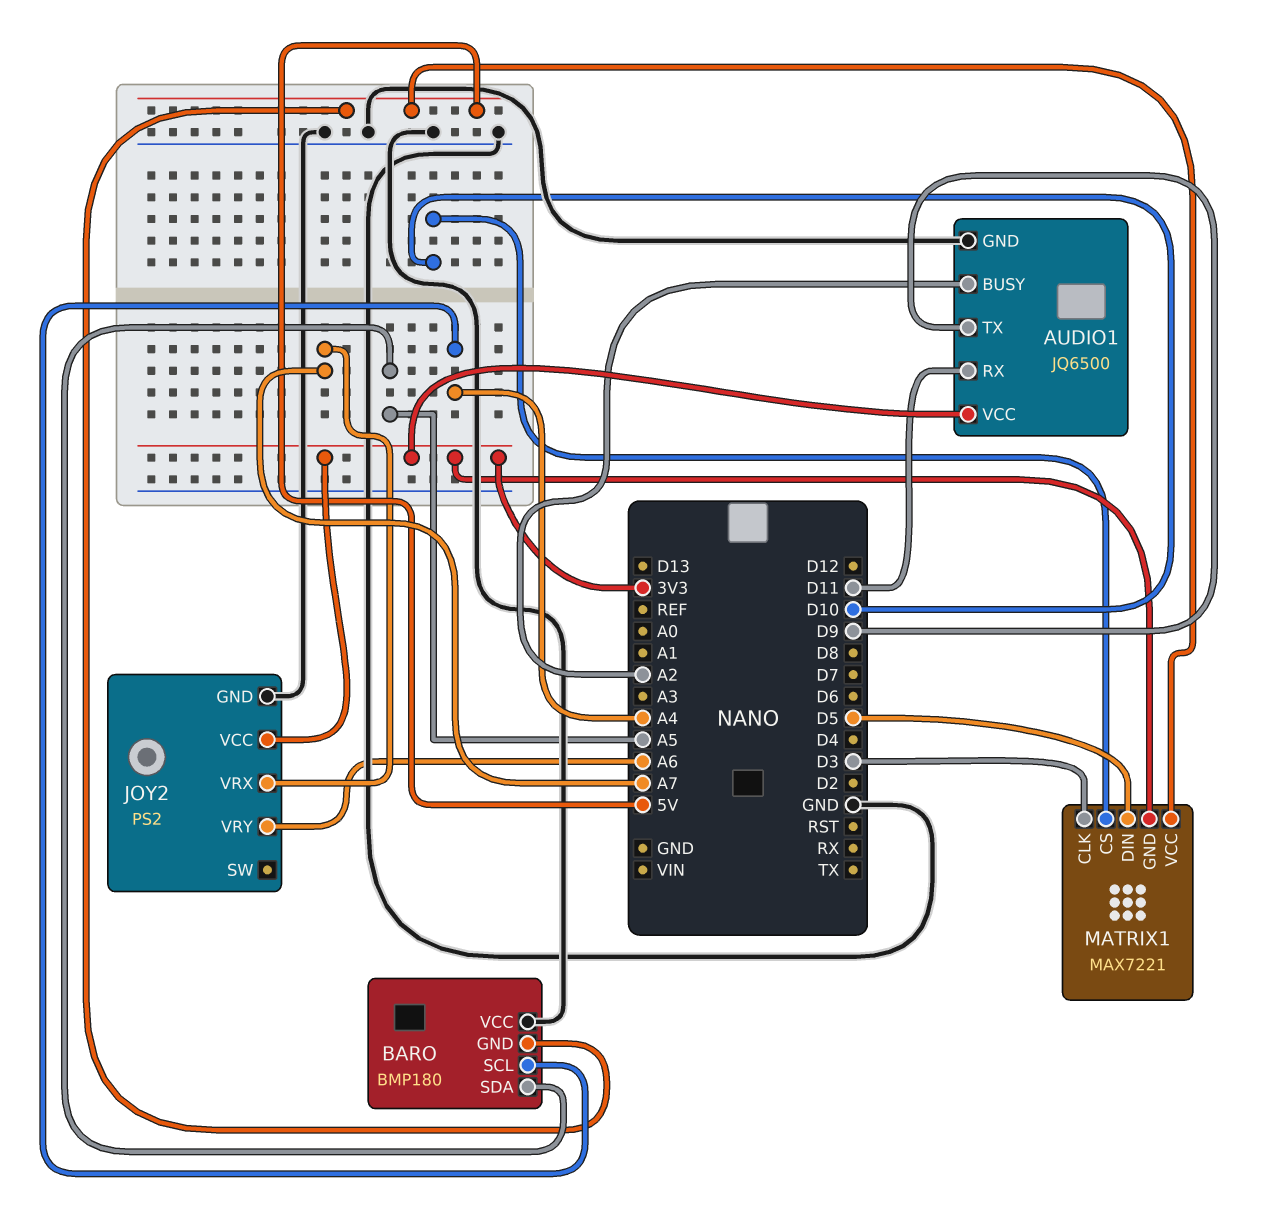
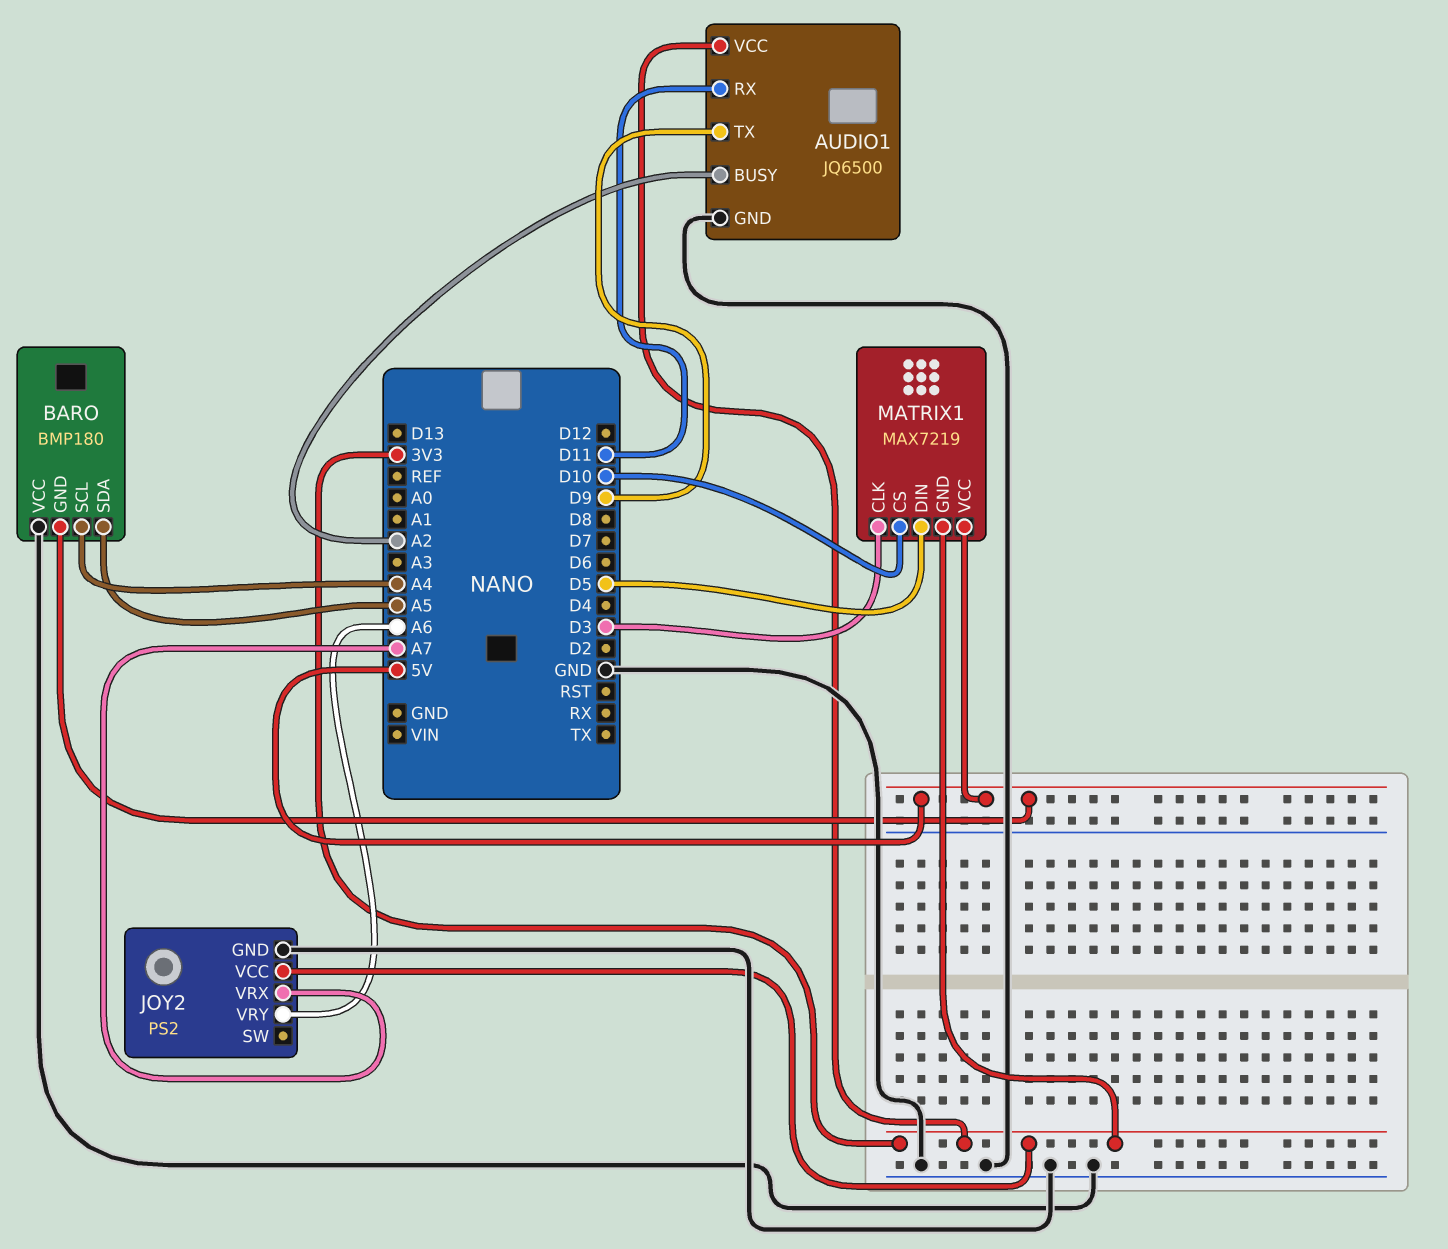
MATRIX1: MAX7221 -> MAX7219

